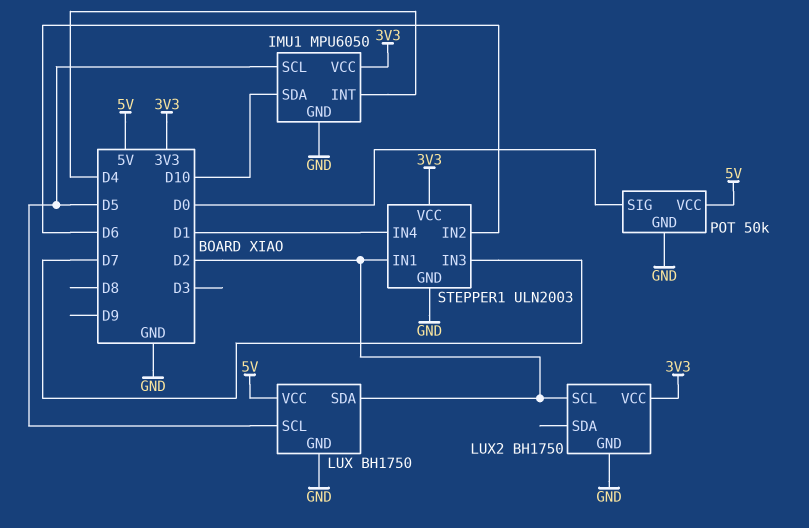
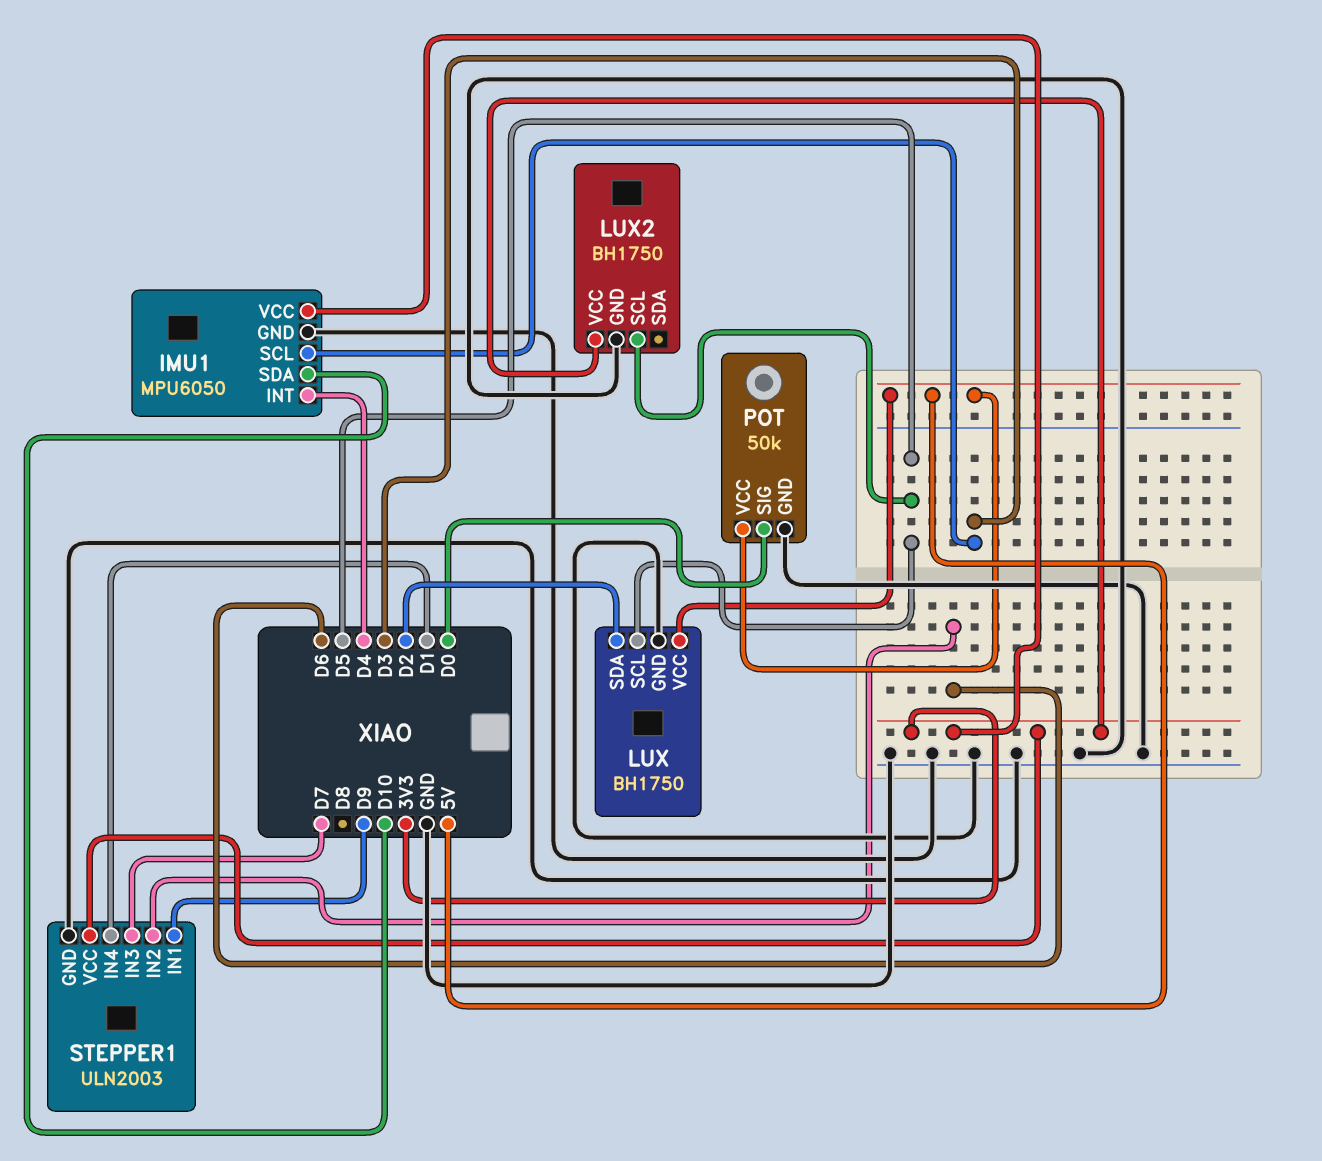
IMU1 pin SCL: D5 -> D3
LUX2 pin SCL: D2 -> D5
STEPPER1 pin IN1: D2 -> D9

